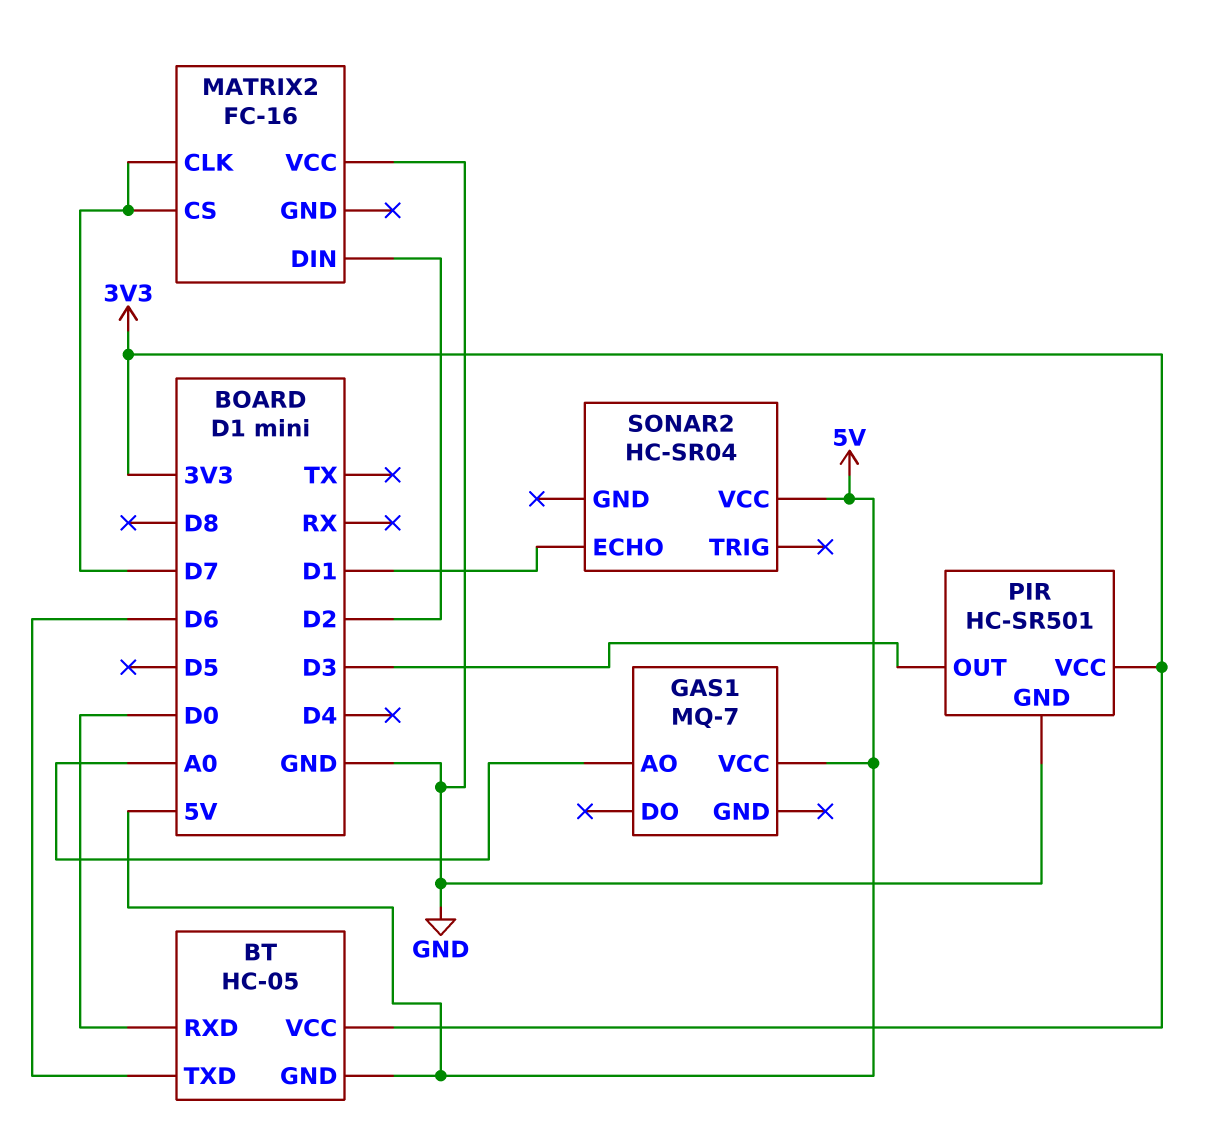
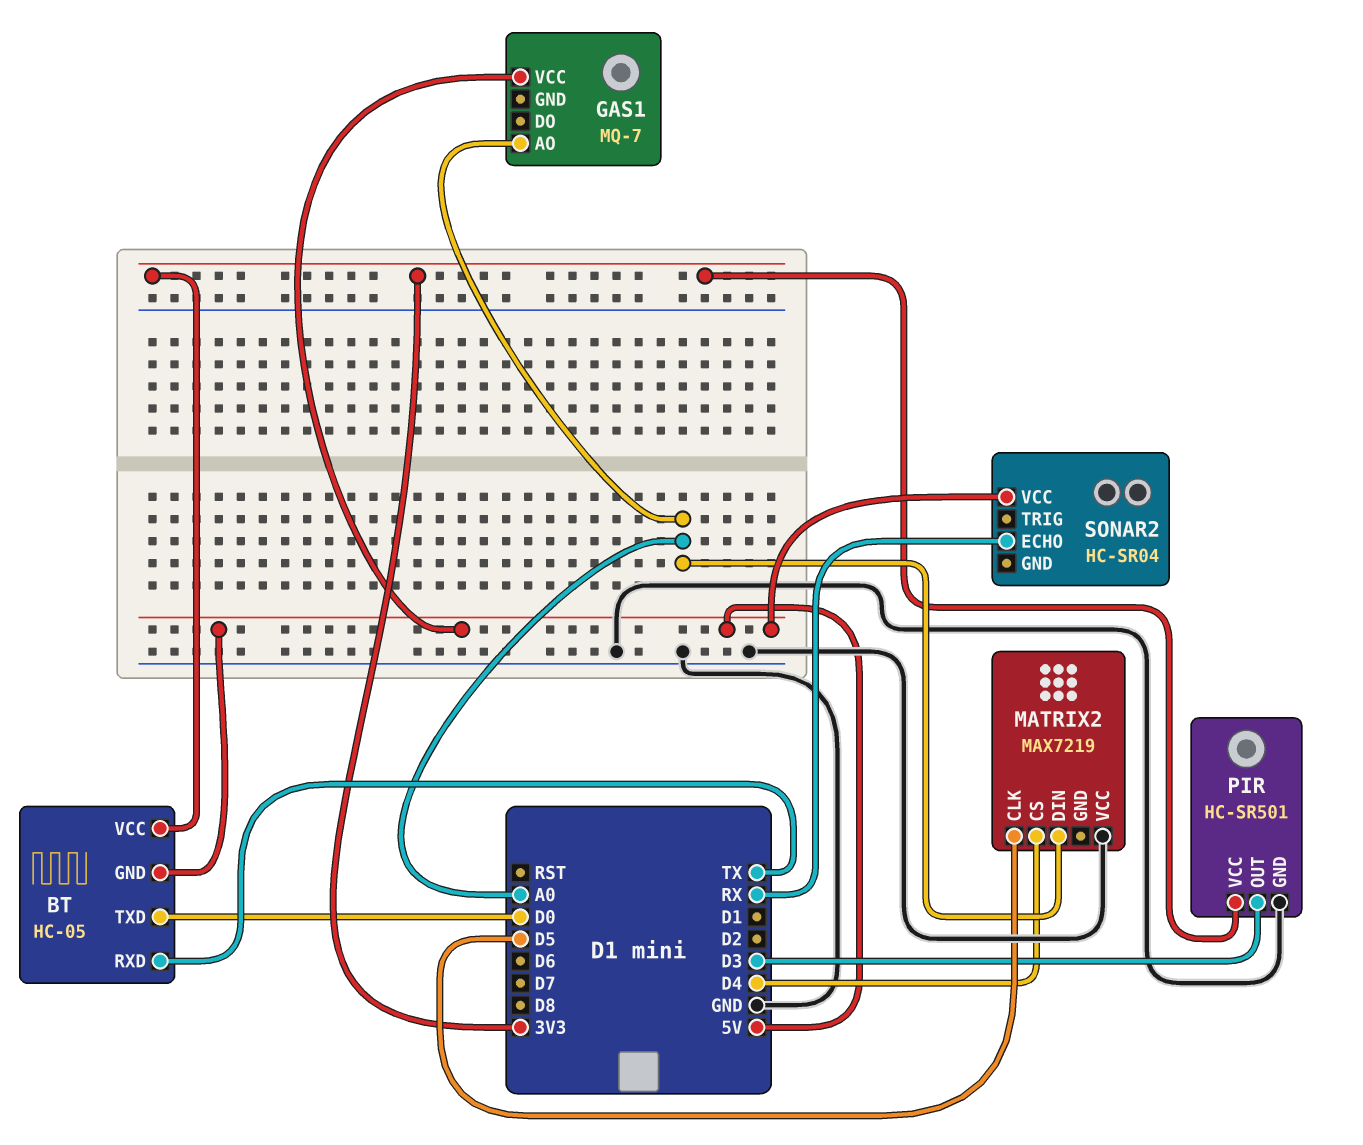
BT pin RXD: D0 -> TX
BT pin TXD: D6 -> D0
MATRIX2: FC-16 -> MAX7219
MATRIX2 pin CLK: D7 -> D5
MATRIX2 pin CS: D7 -> D4
MATRIX2 pin DIN: D2 -> A0
SONAR2 pin ECHO: D1 -> RX

